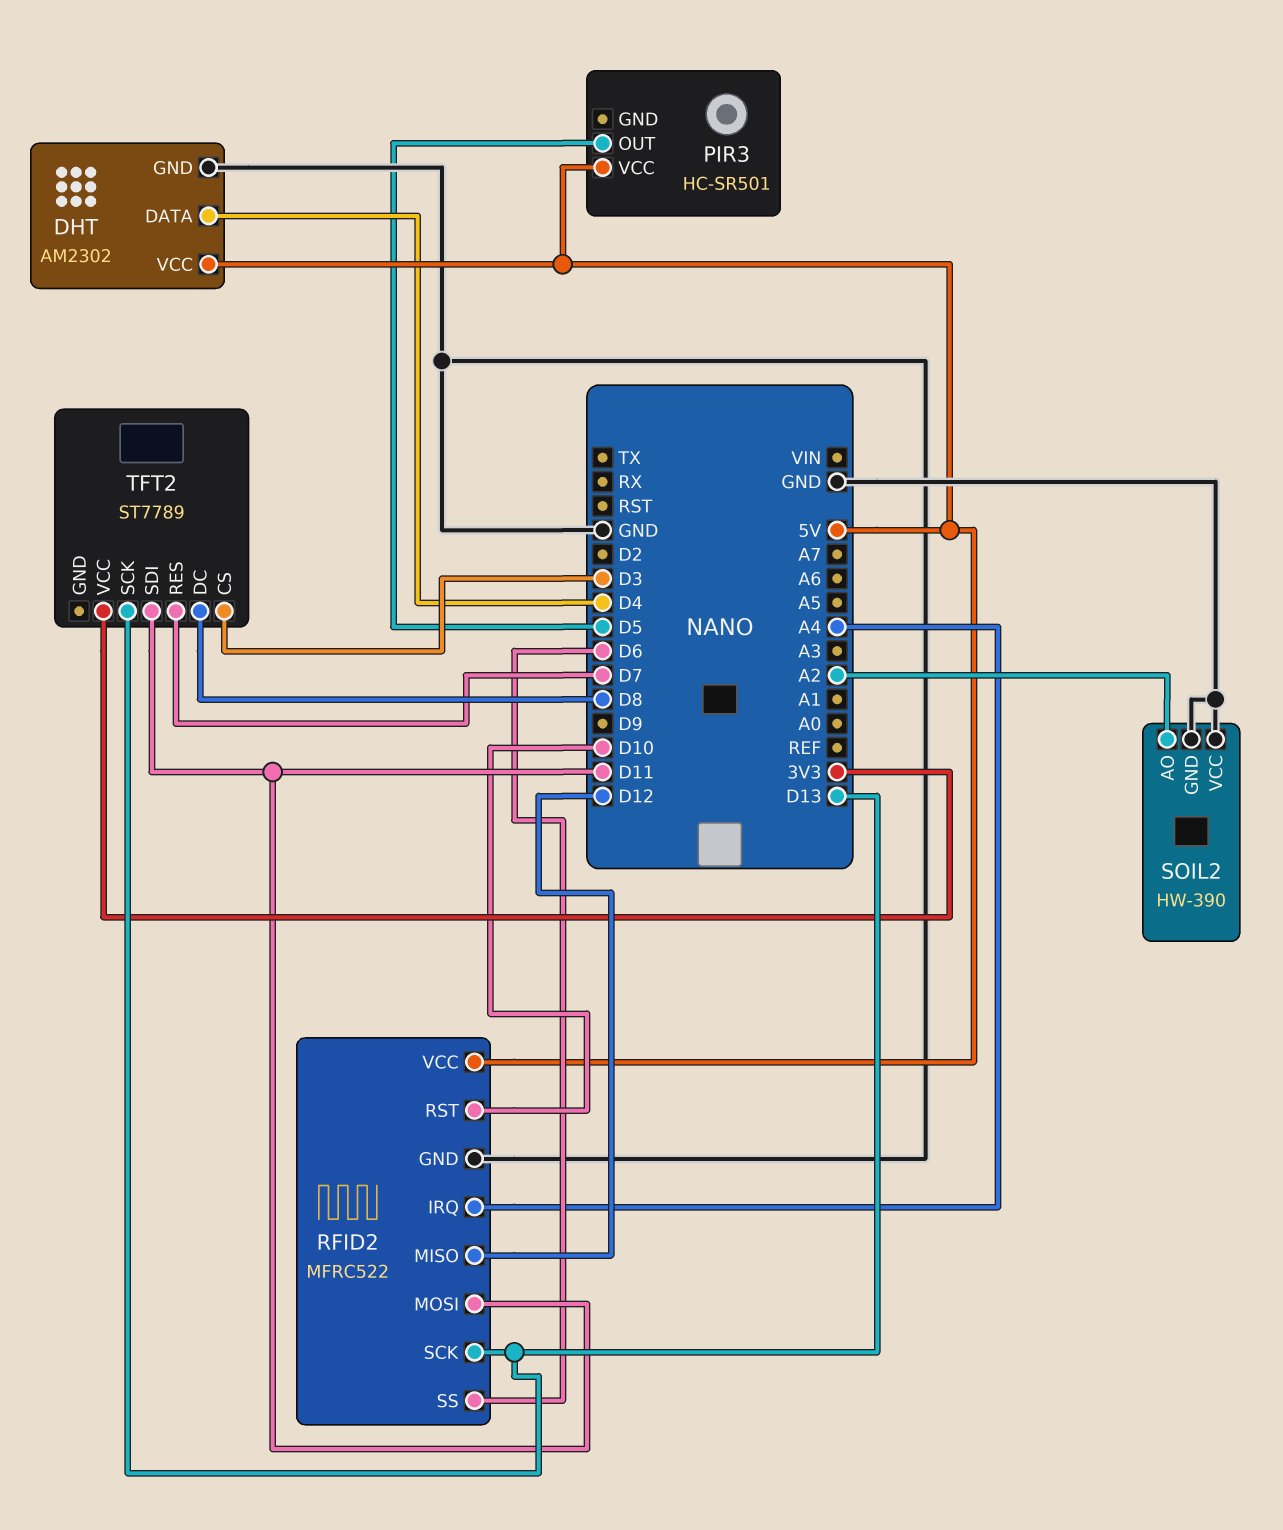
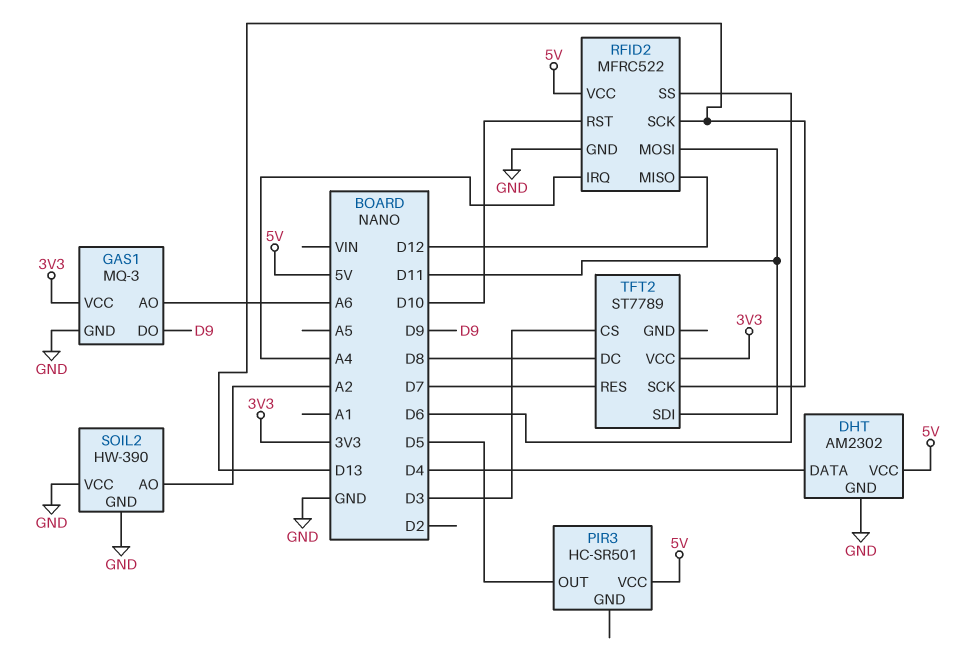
GAS1: none -> MQ-3
GAS1 pin AO: none -> A6
GAS1 pin DO: none -> D9
GAS1 pin GND: none -> GND
GAS1 pin VCC: none -> 3V3

